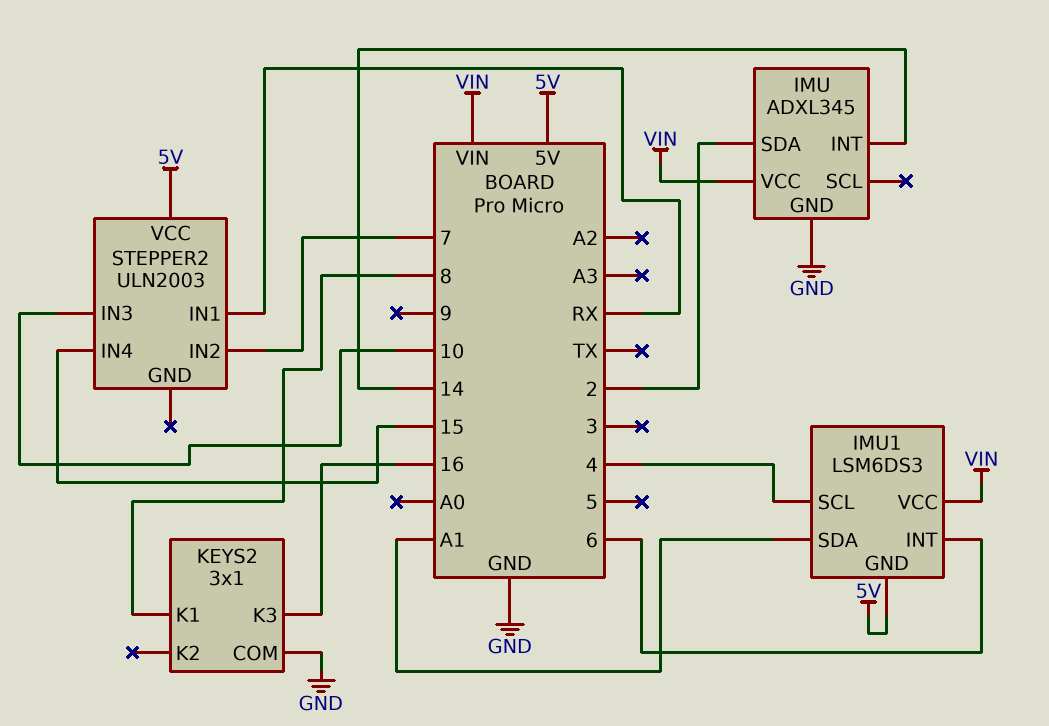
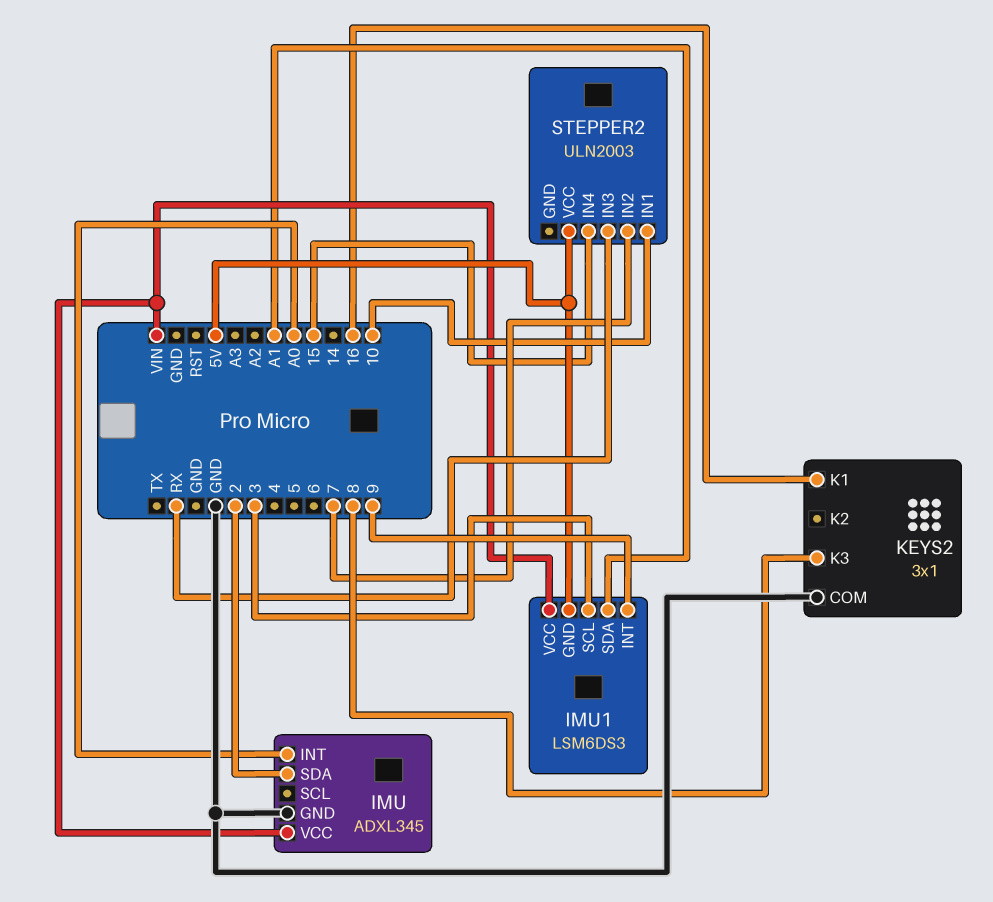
IMU pin INT: 14 -> A0
IMU1 pin INT: 6 -> 9
IMU1 pin SCL: 4 -> 3
KEYS2 pin K1: 8 -> 16
KEYS2 pin K3: 16 -> 8
STEPPER2 pin IN1: RX -> 10
STEPPER2 pin IN3: 10 -> RX

